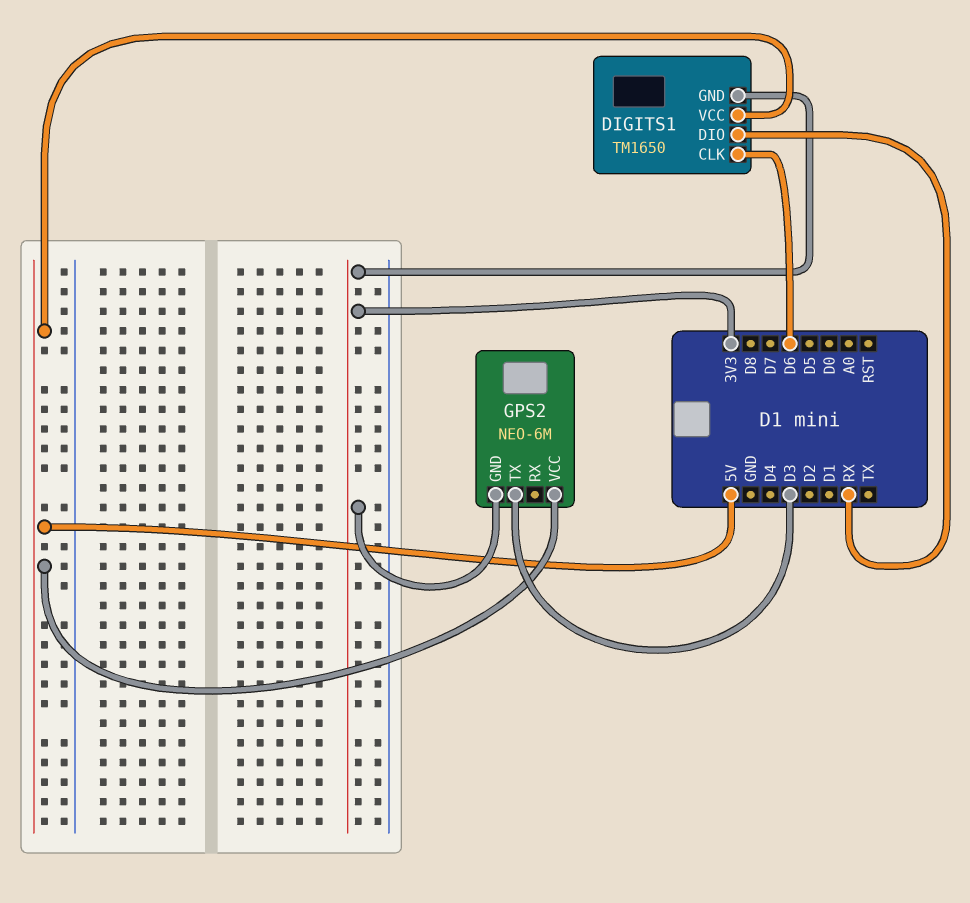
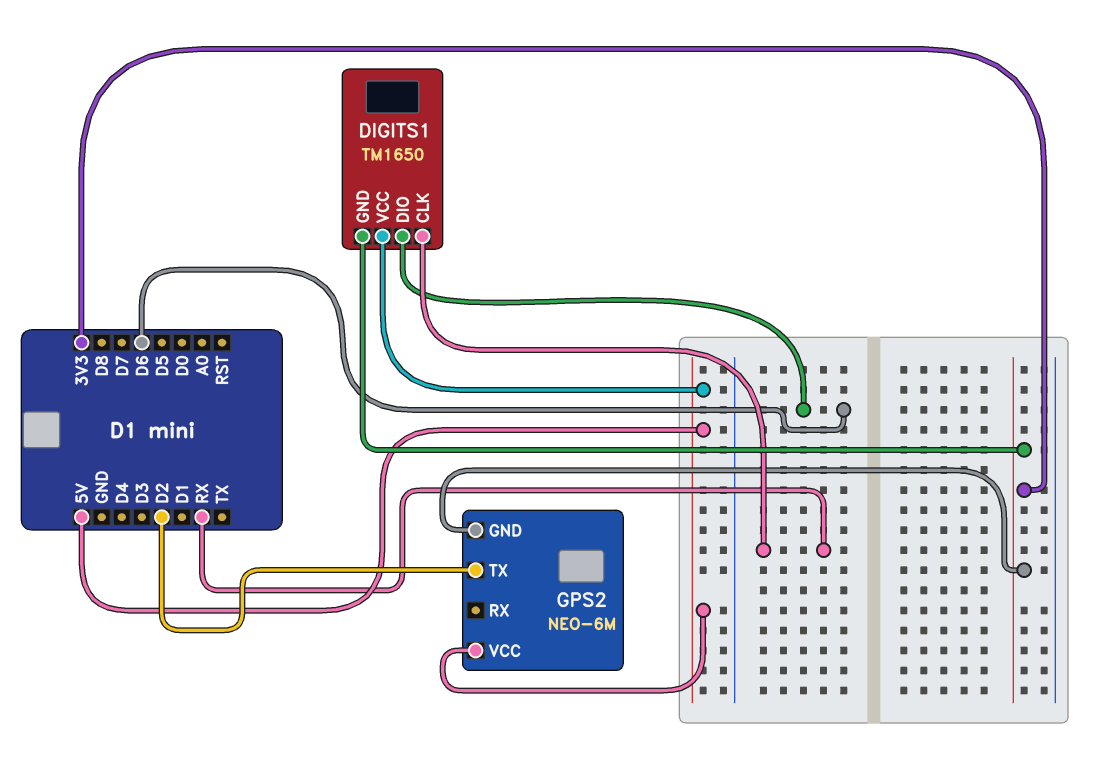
DIGITS1 pin CLK: D6 -> RX
DIGITS1 pin DIO: RX -> D6
GPS2 pin TX: D3 -> D2

